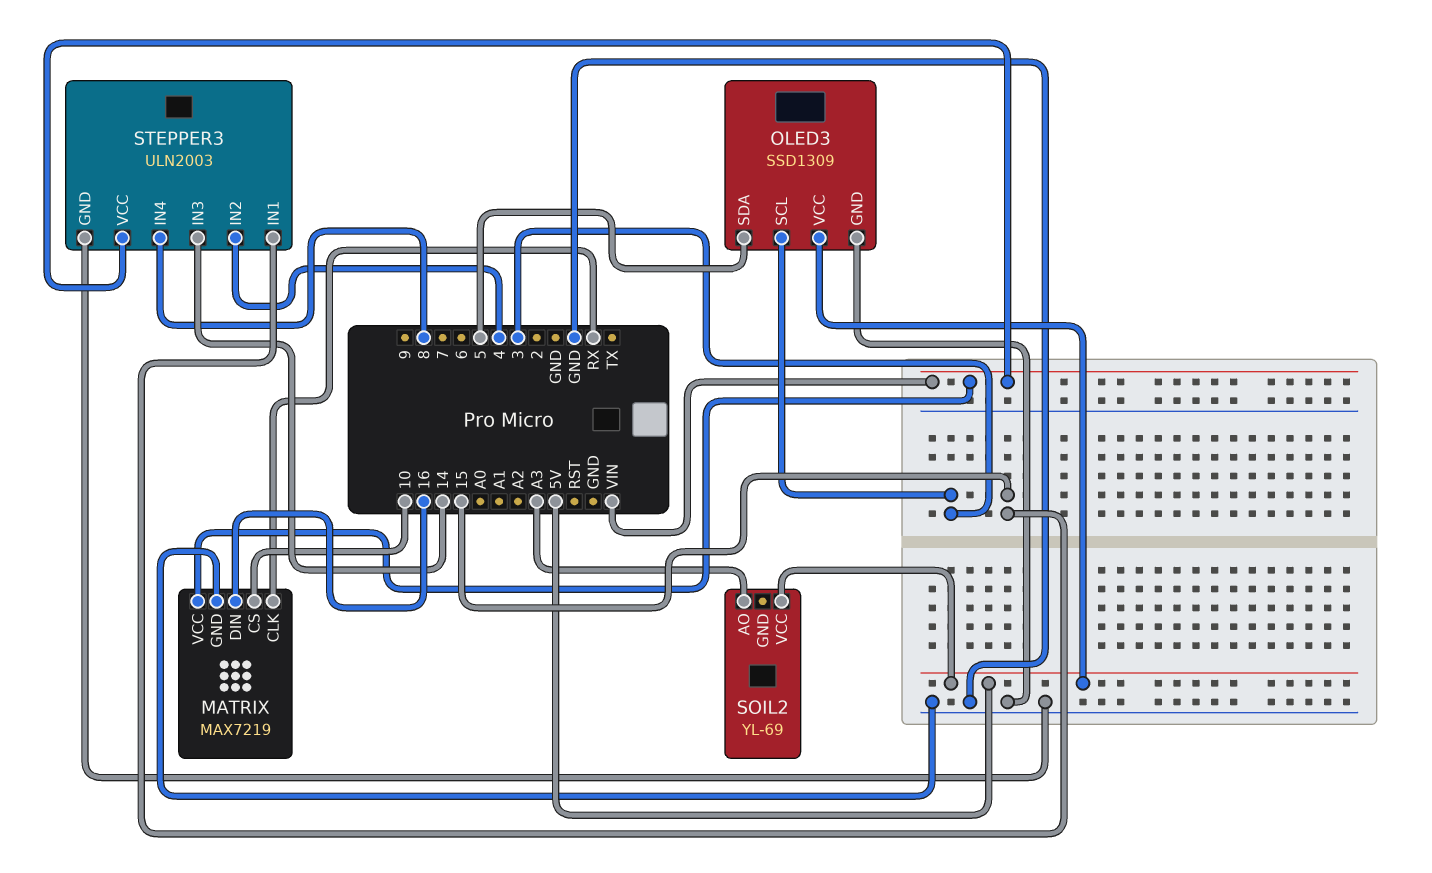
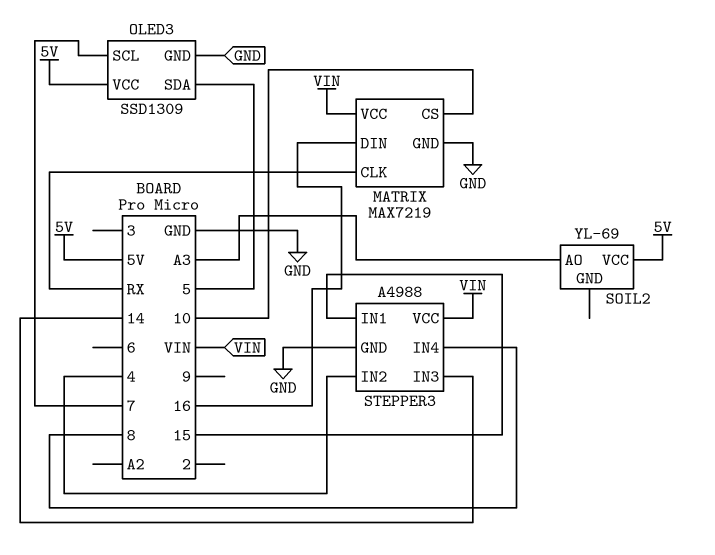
OLED3 pin SCL: 3 -> 7
STEPPER3: ULN2003 -> A4988

